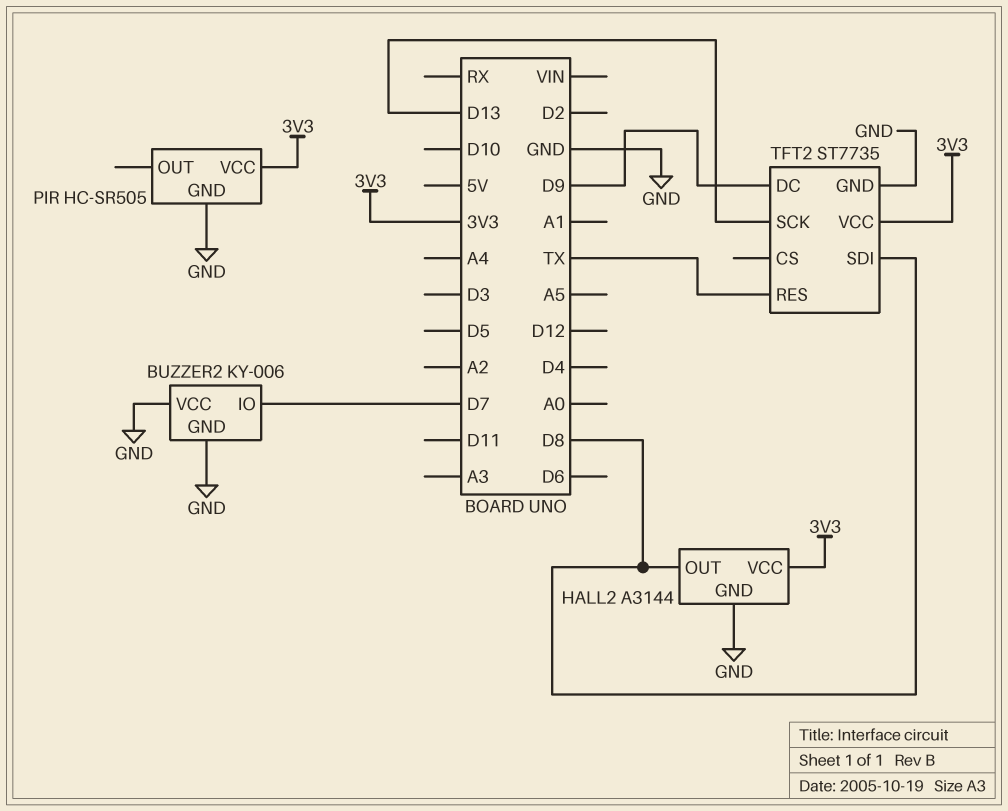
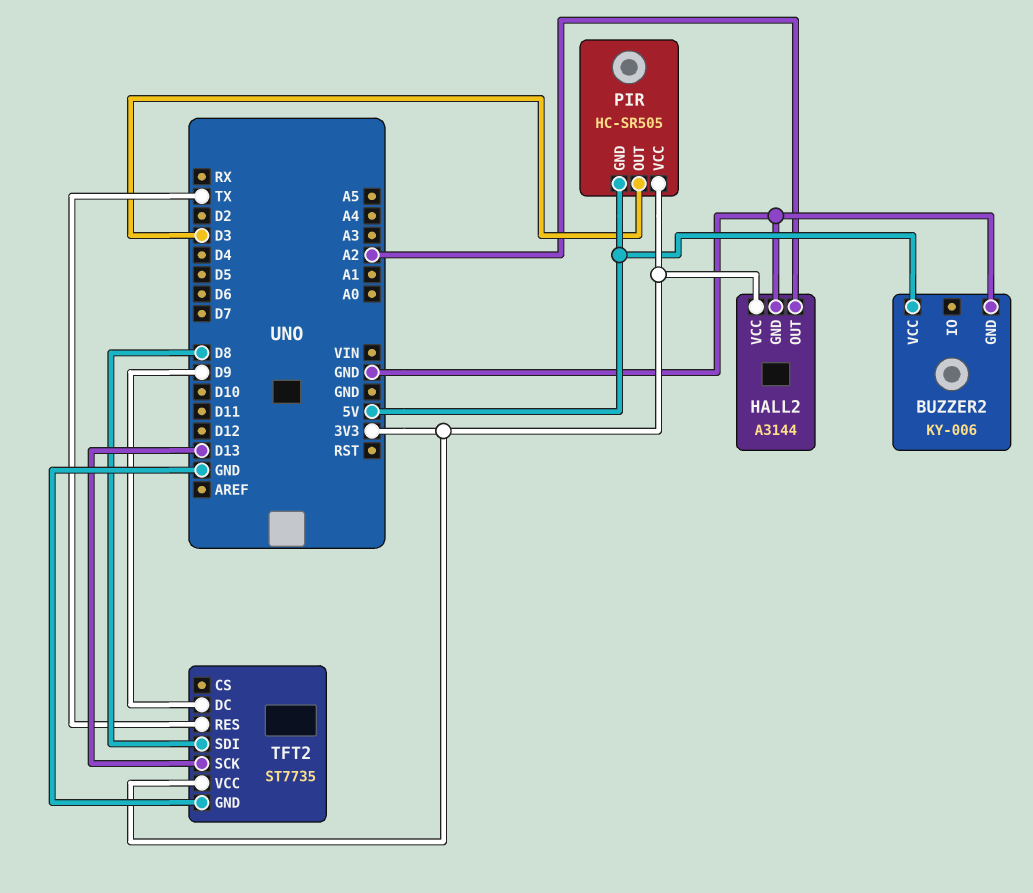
BUZZER2 pin IO: D7 -> none
BUZZER2 pin VCC: GND -> 5V
HALL2 pin OUT: D8 -> A2
PIR pin GND: GND -> 5V
PIR pin OUT: none -> D3

